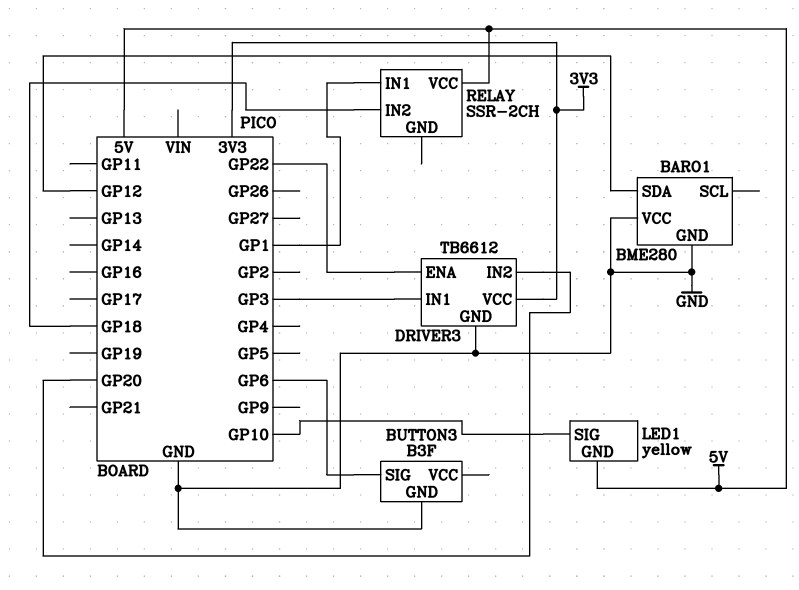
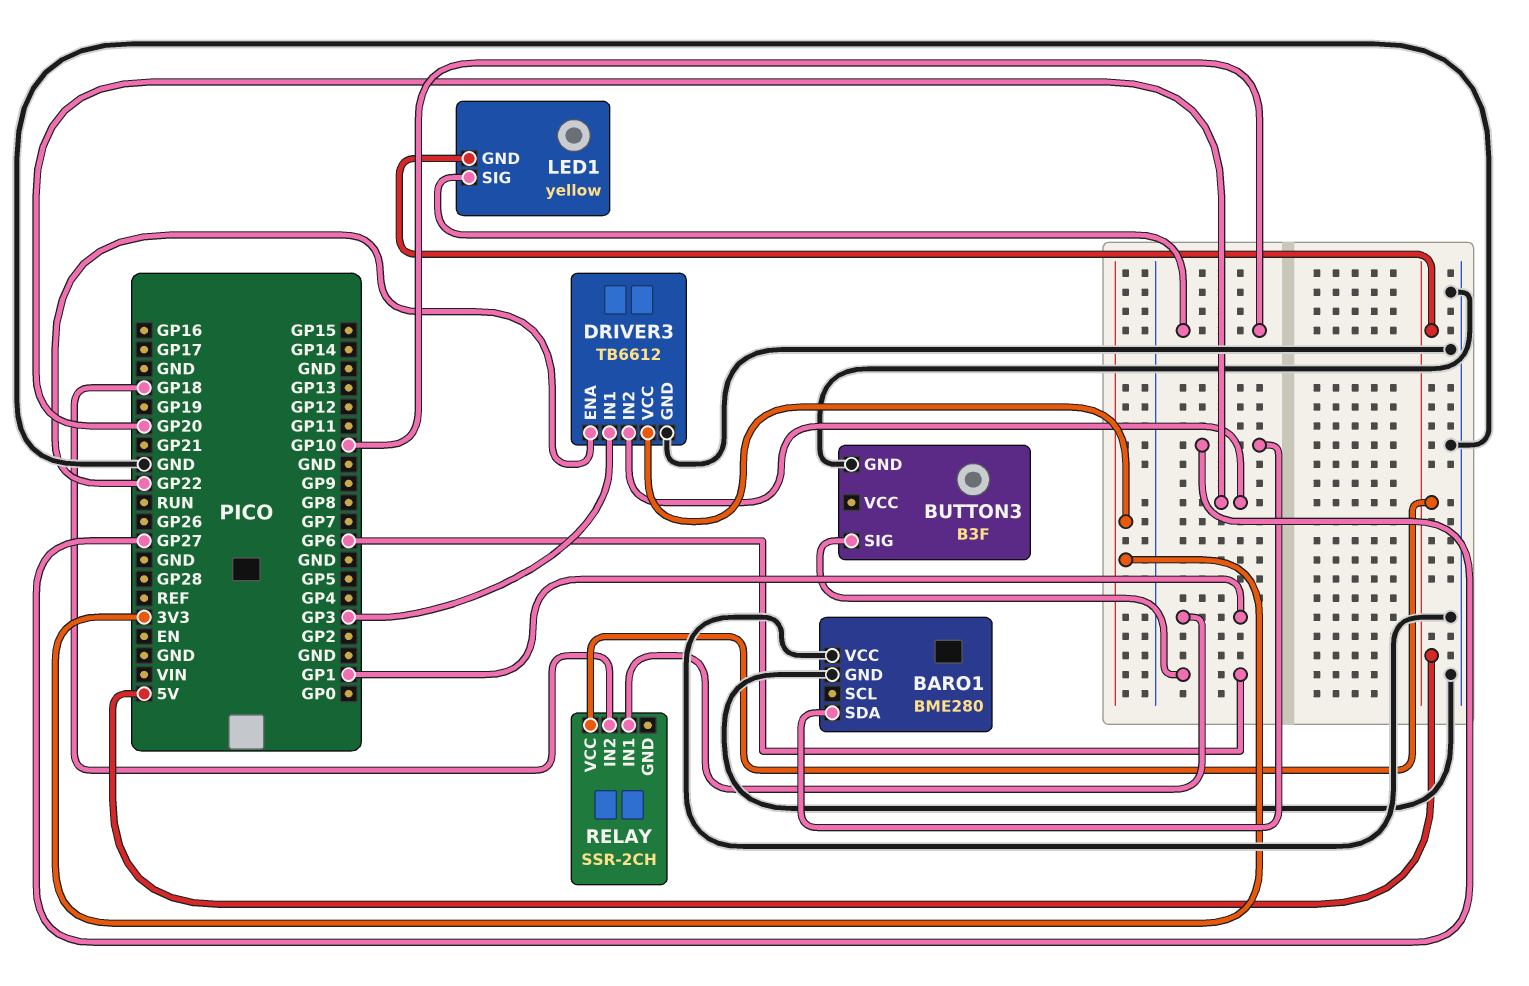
BARO1 pin SDA: GP12 -> GP27

